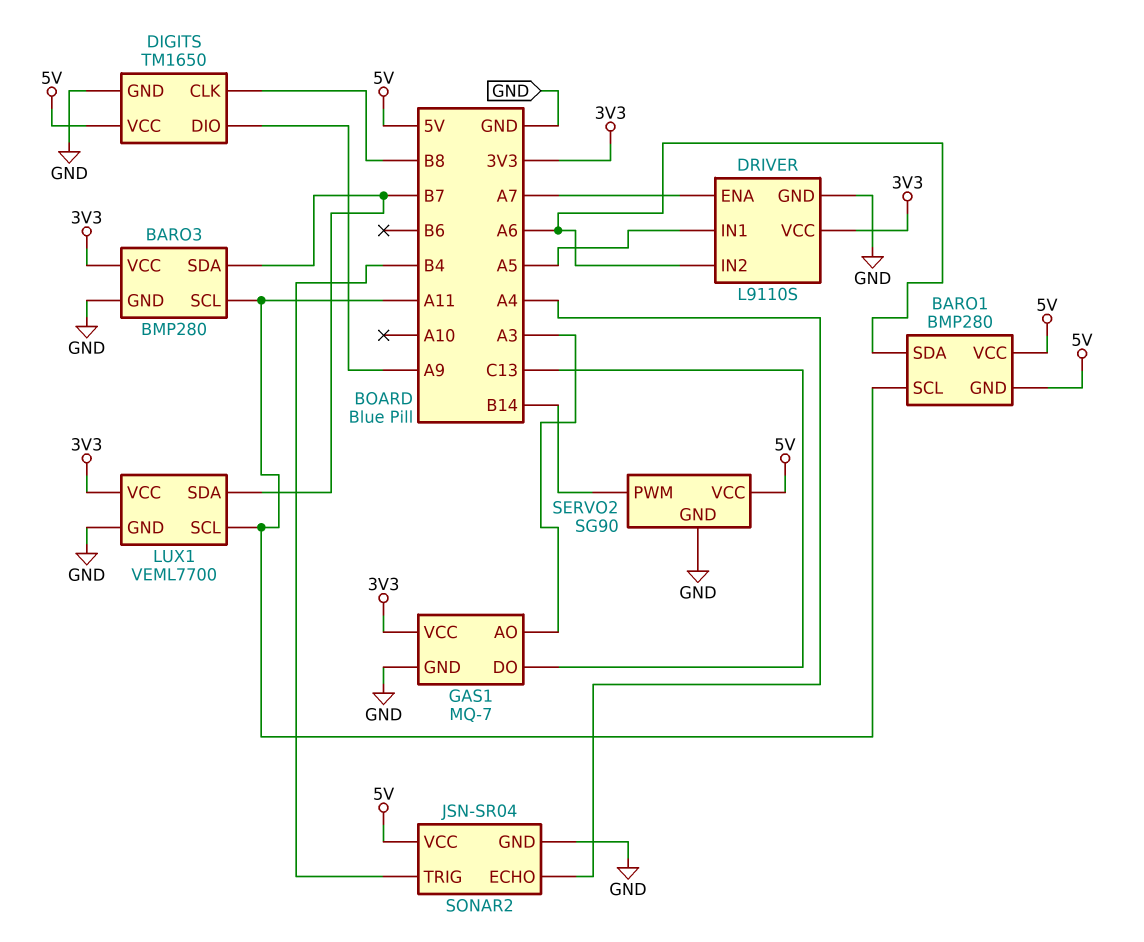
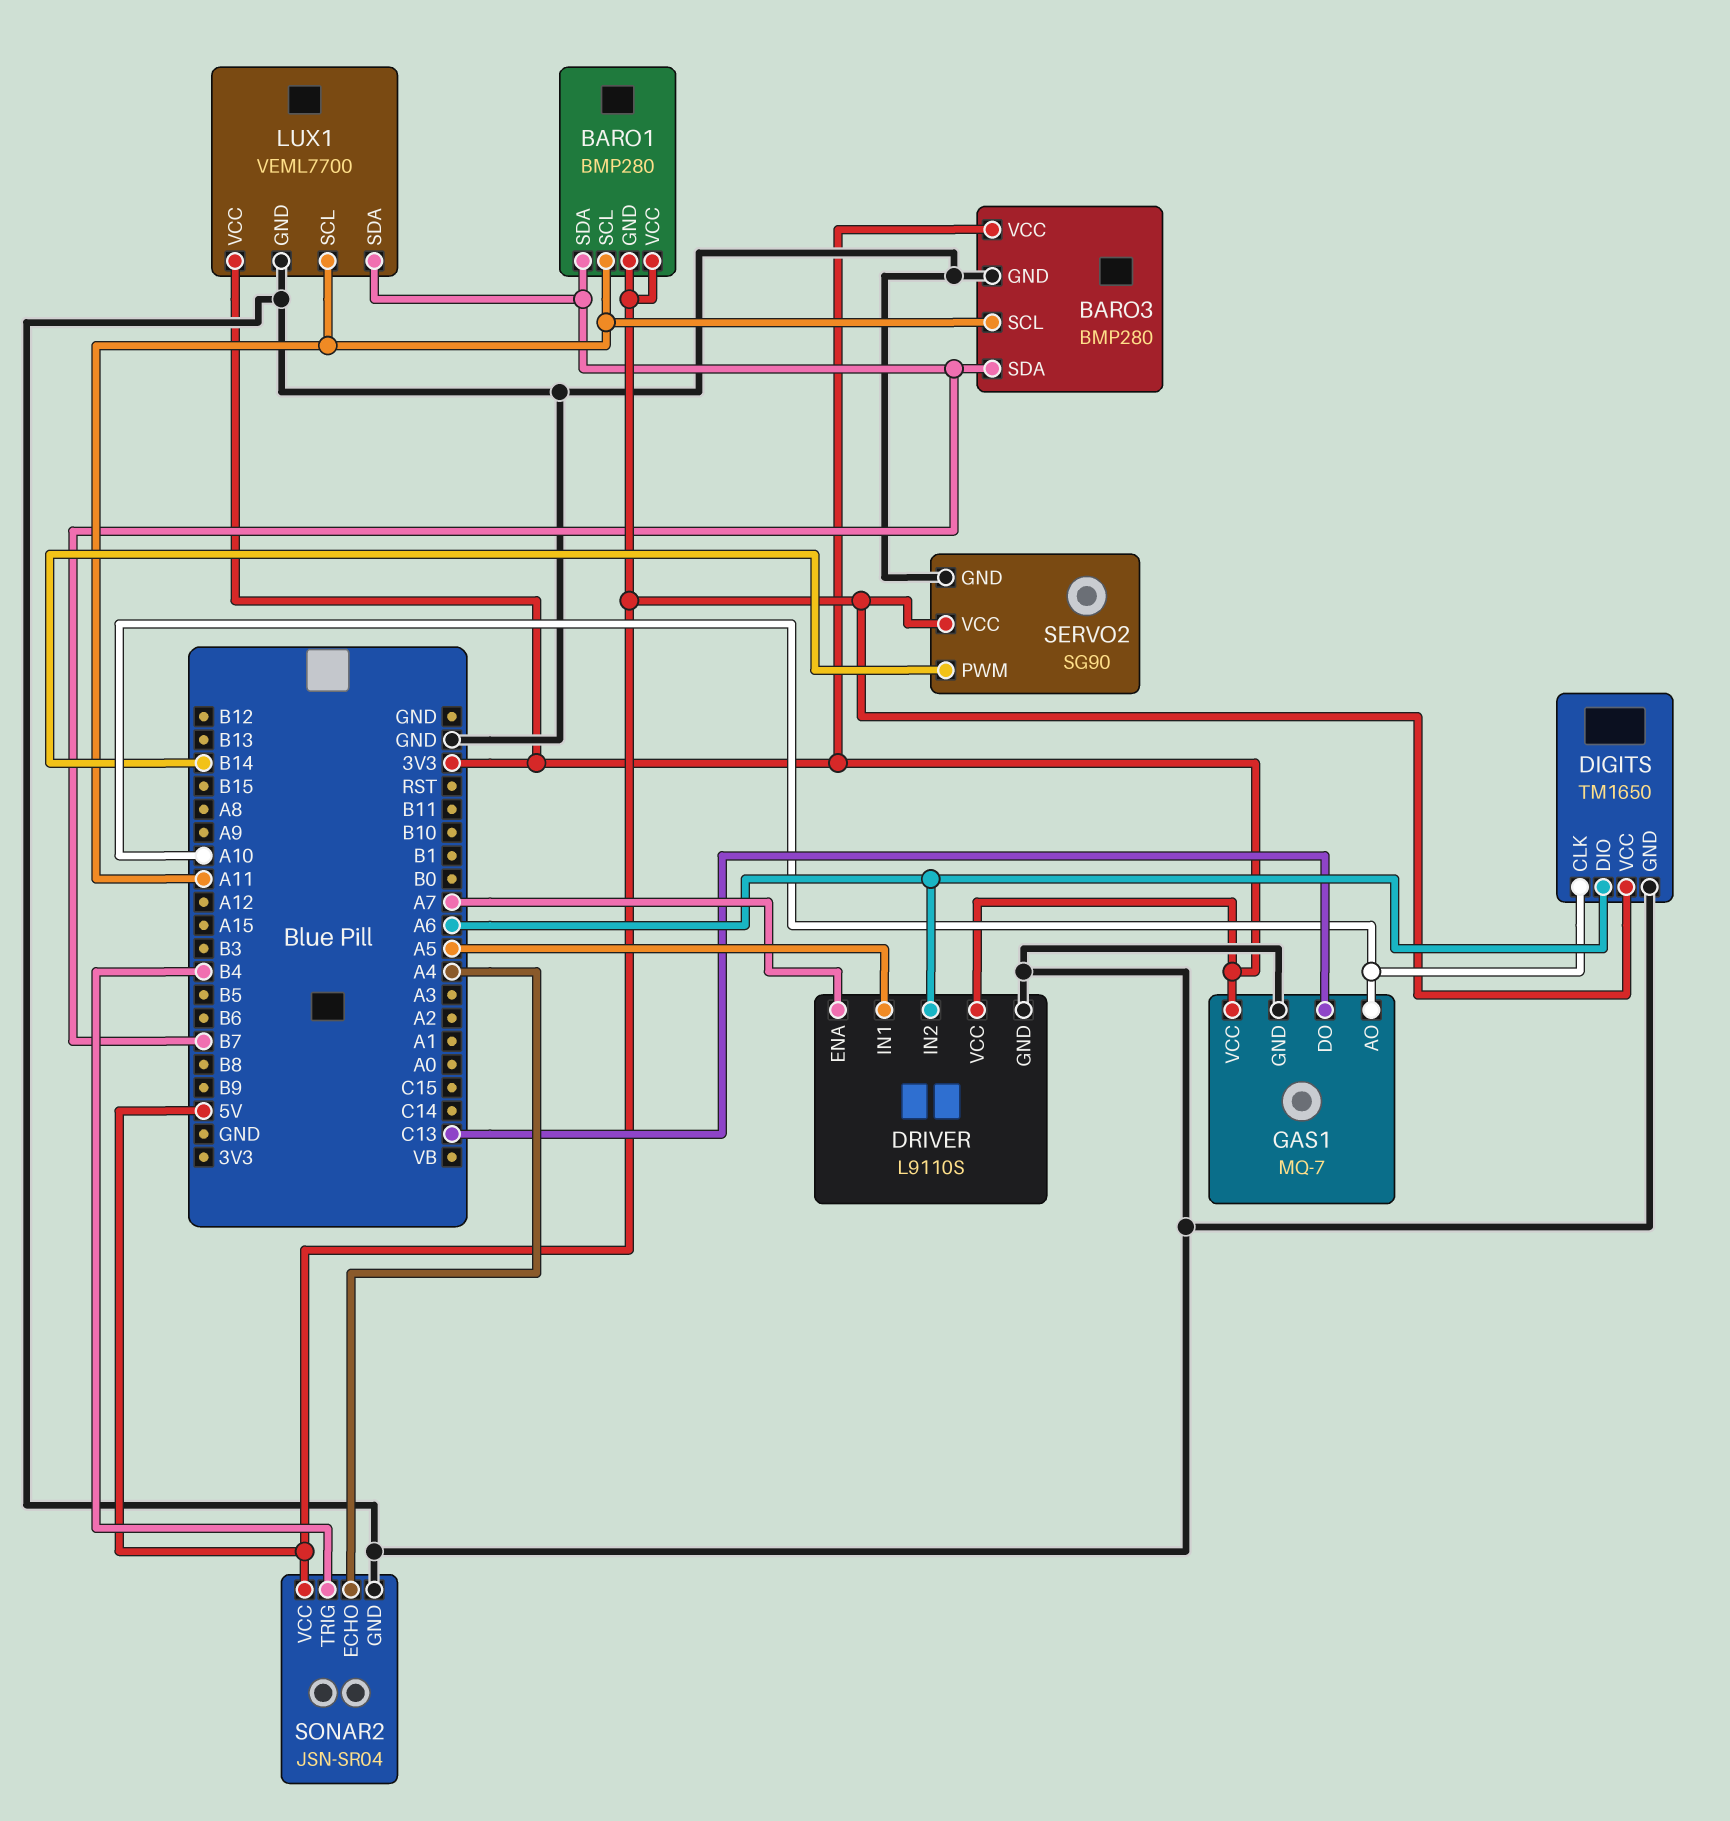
BARO1 pin SDA: A6 -> B7
DIGITS pin CLK: B8 -> A10
DIGITS pin DIO: A9 -> A6
GAS1 pin AO: A3 -> A10

